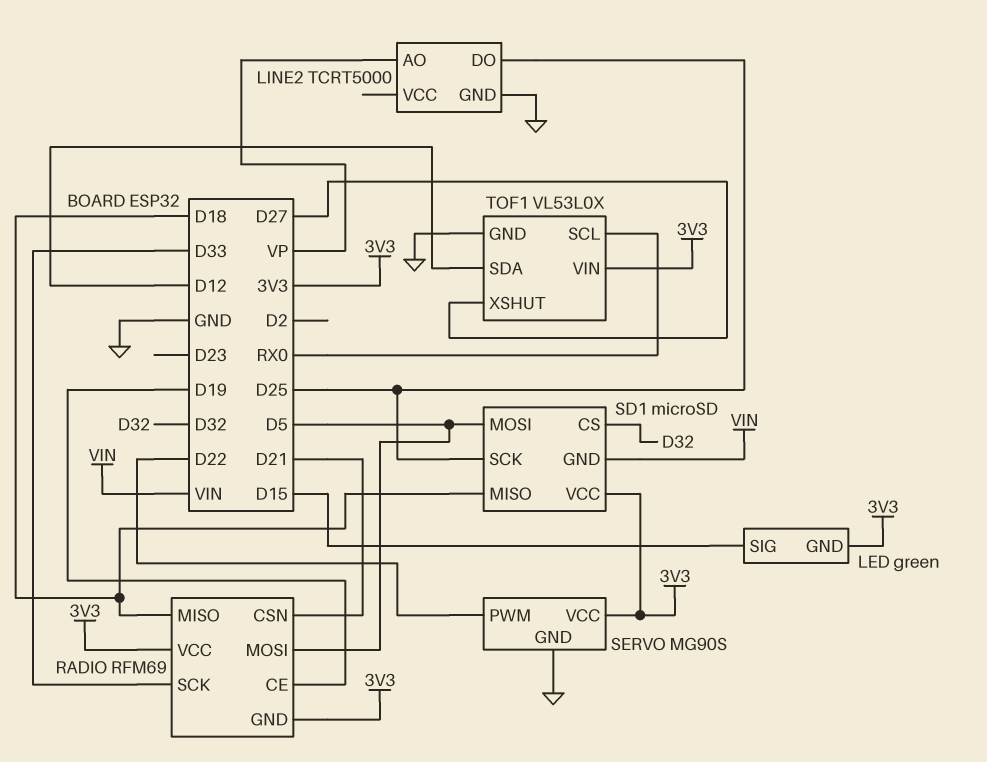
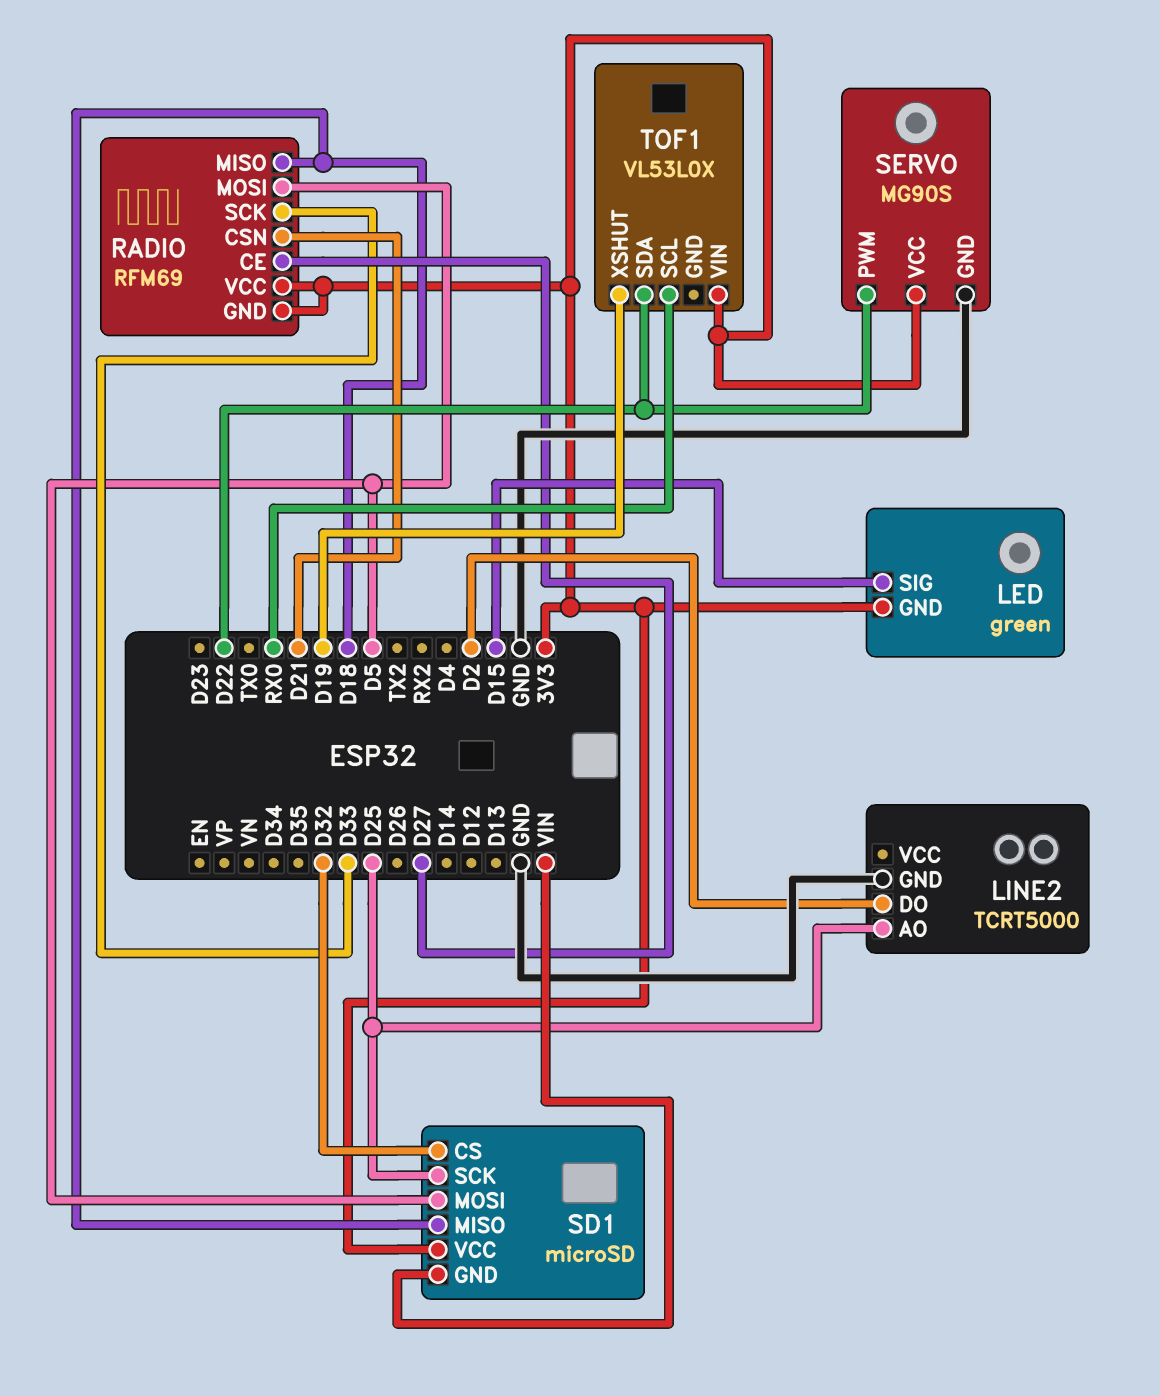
LINE2 pin AO: VP -> D25
LINE2 pin DO: D25 -> D2
RADIO pin CE: D19 -> D27
TOF1 pin GND: GND -> none
TOF1 pin SDA: D12 -> D22
TOF1 pin XSHUT: D27 -> D19

